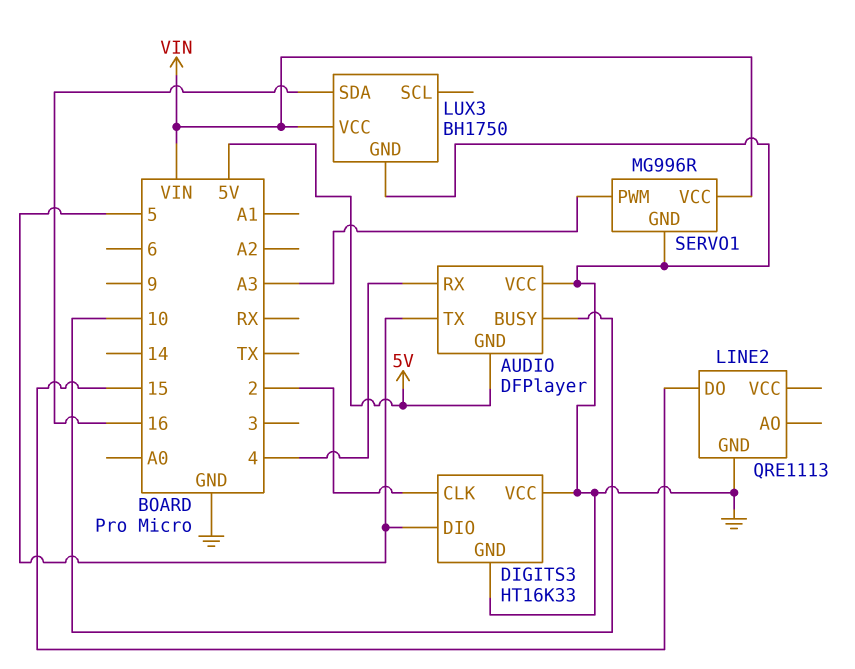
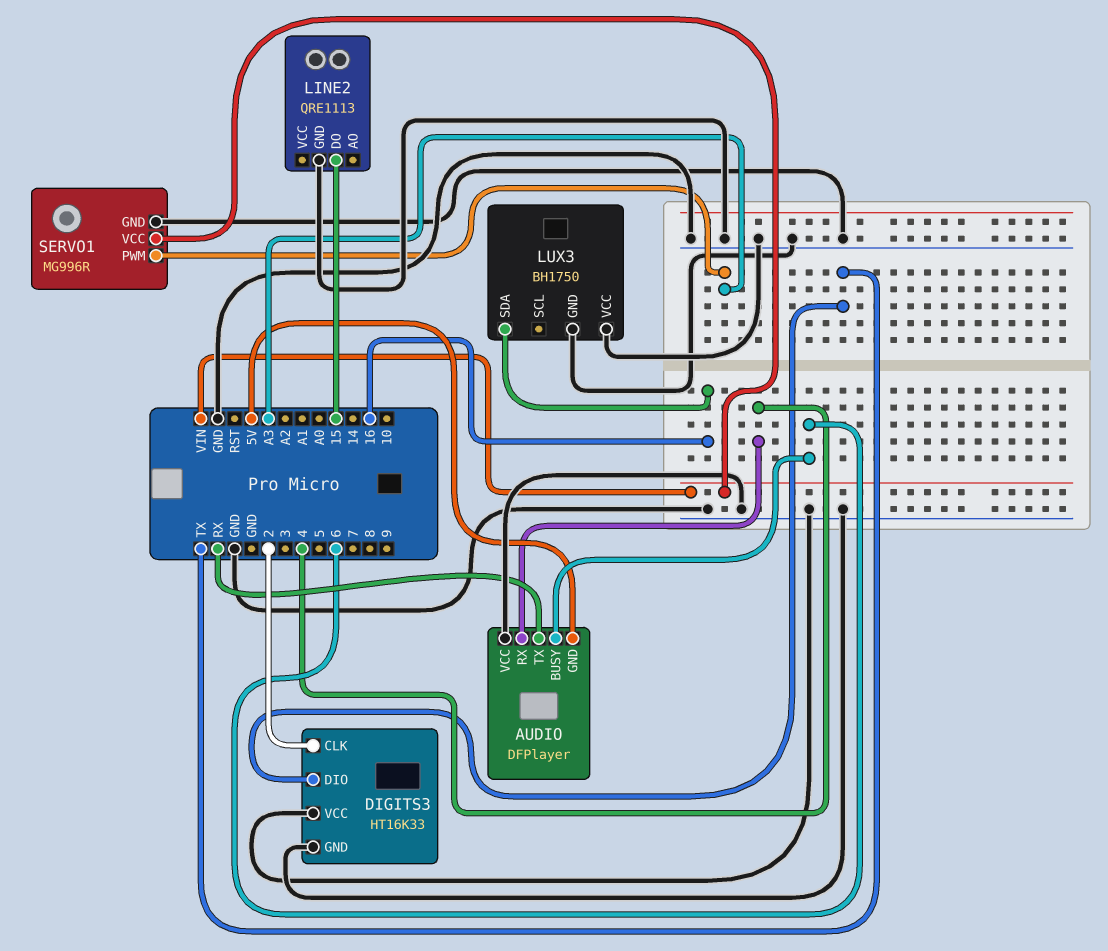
AUDIO pin BUSY: 10 -> 6
AUDIO pin TX: 5 -> RX
DIGITS3 pin DIO: 5 -> TX
LUX3 pin VCC: VIN -> GND

